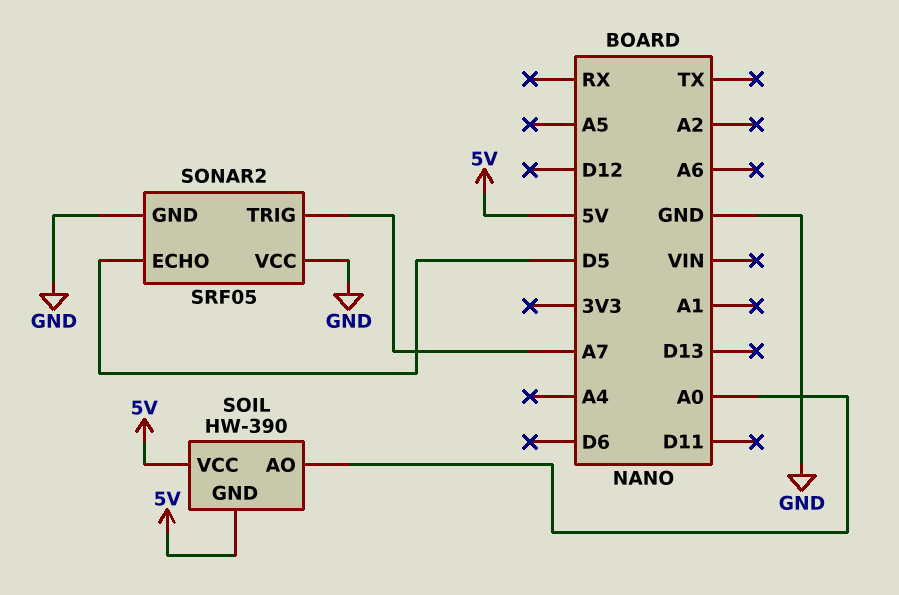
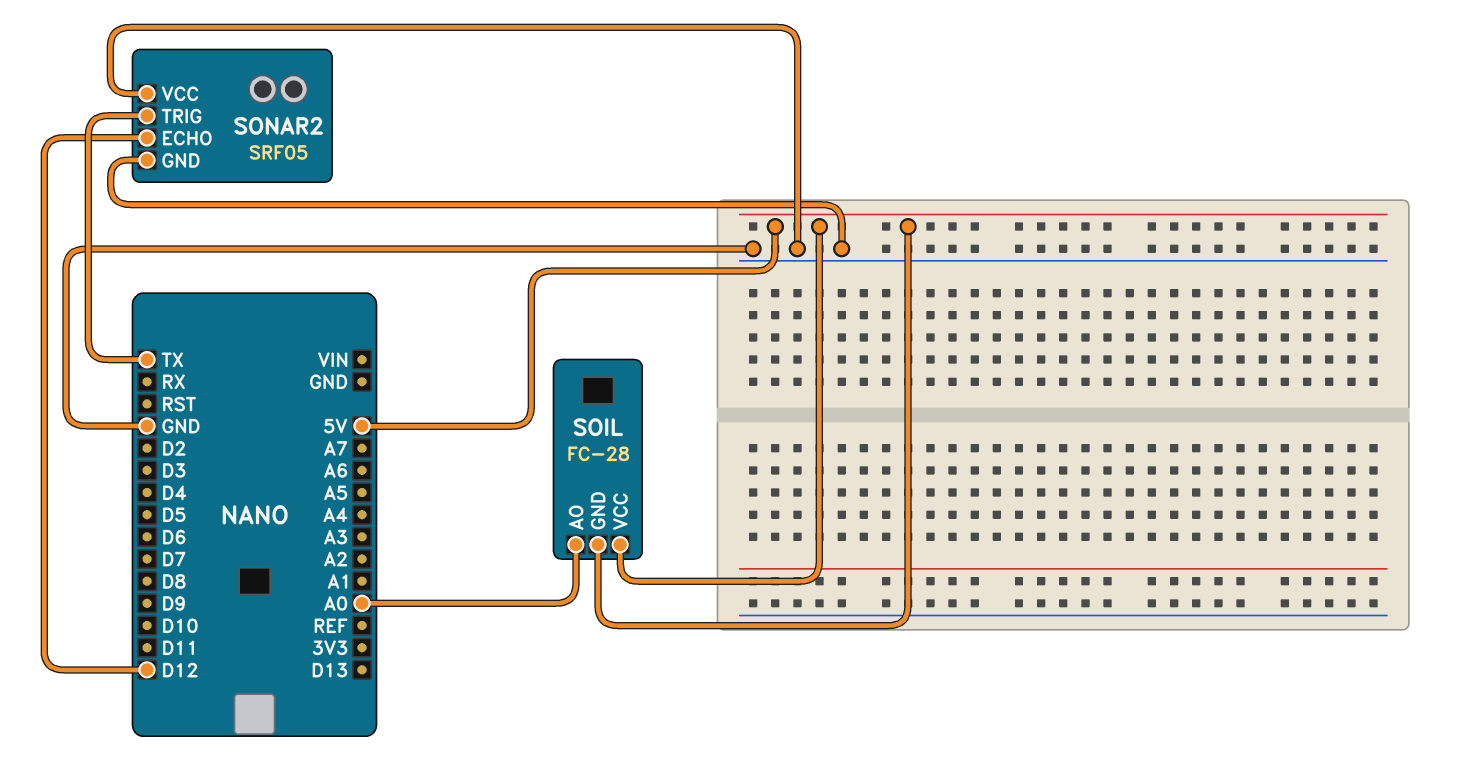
SOIL: HW-390 -> FC-28
SONAR2 pin ECHO: D5 -> D12
SONAR2 pin TRIG: A7 -> TX

